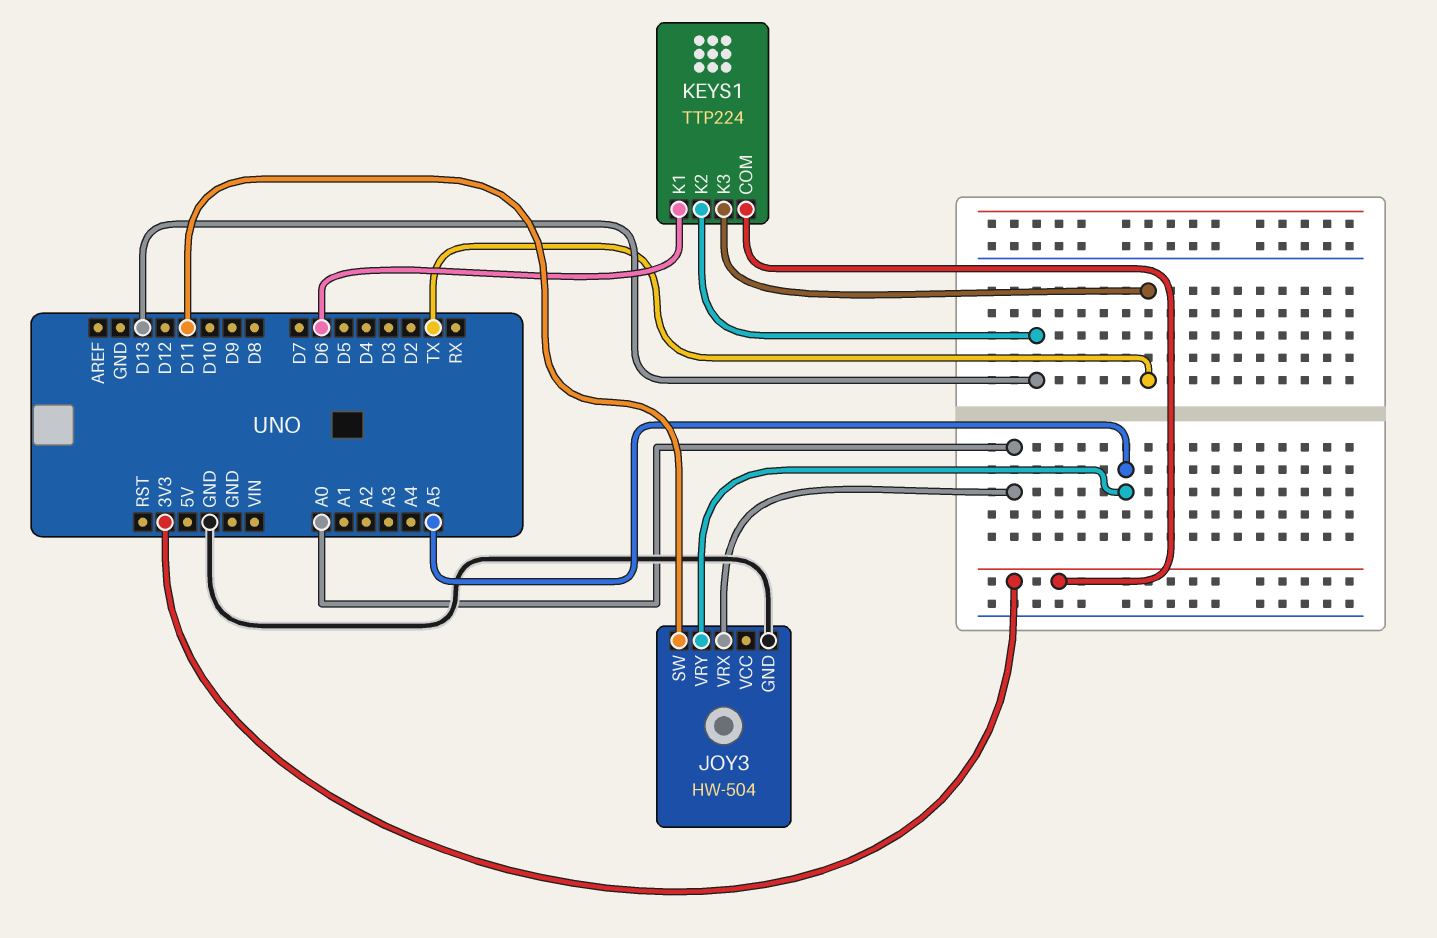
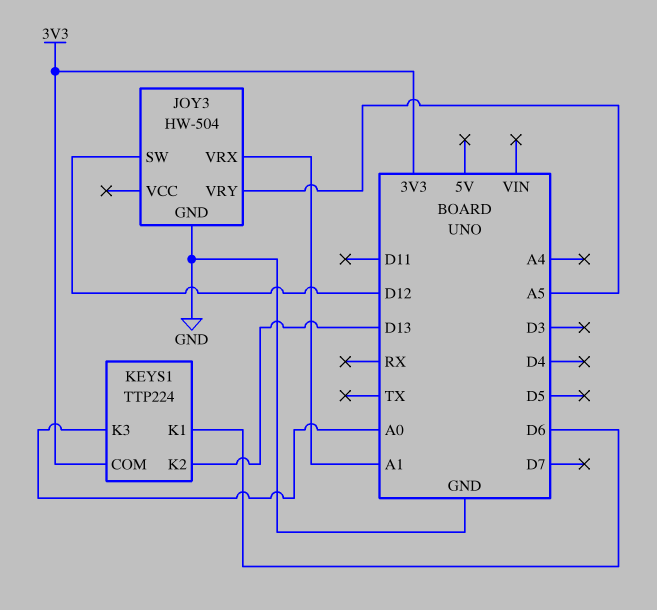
JOY3 pin SW: D11 -> D12
JOY3 pin VRX: A0 -> A1
KEYS1 pin K3: TX -> A0

